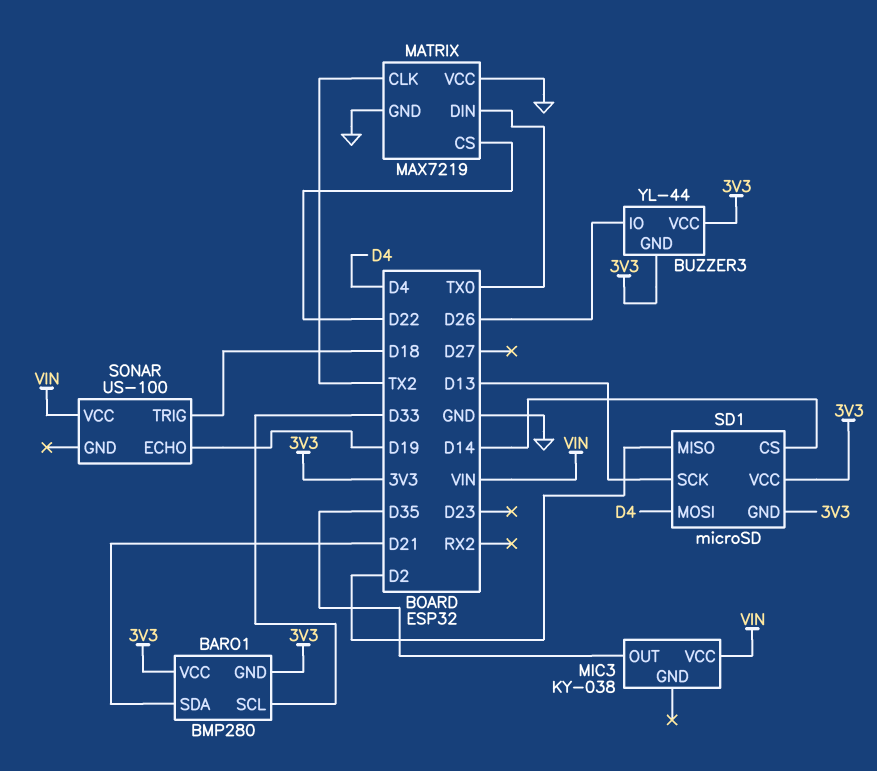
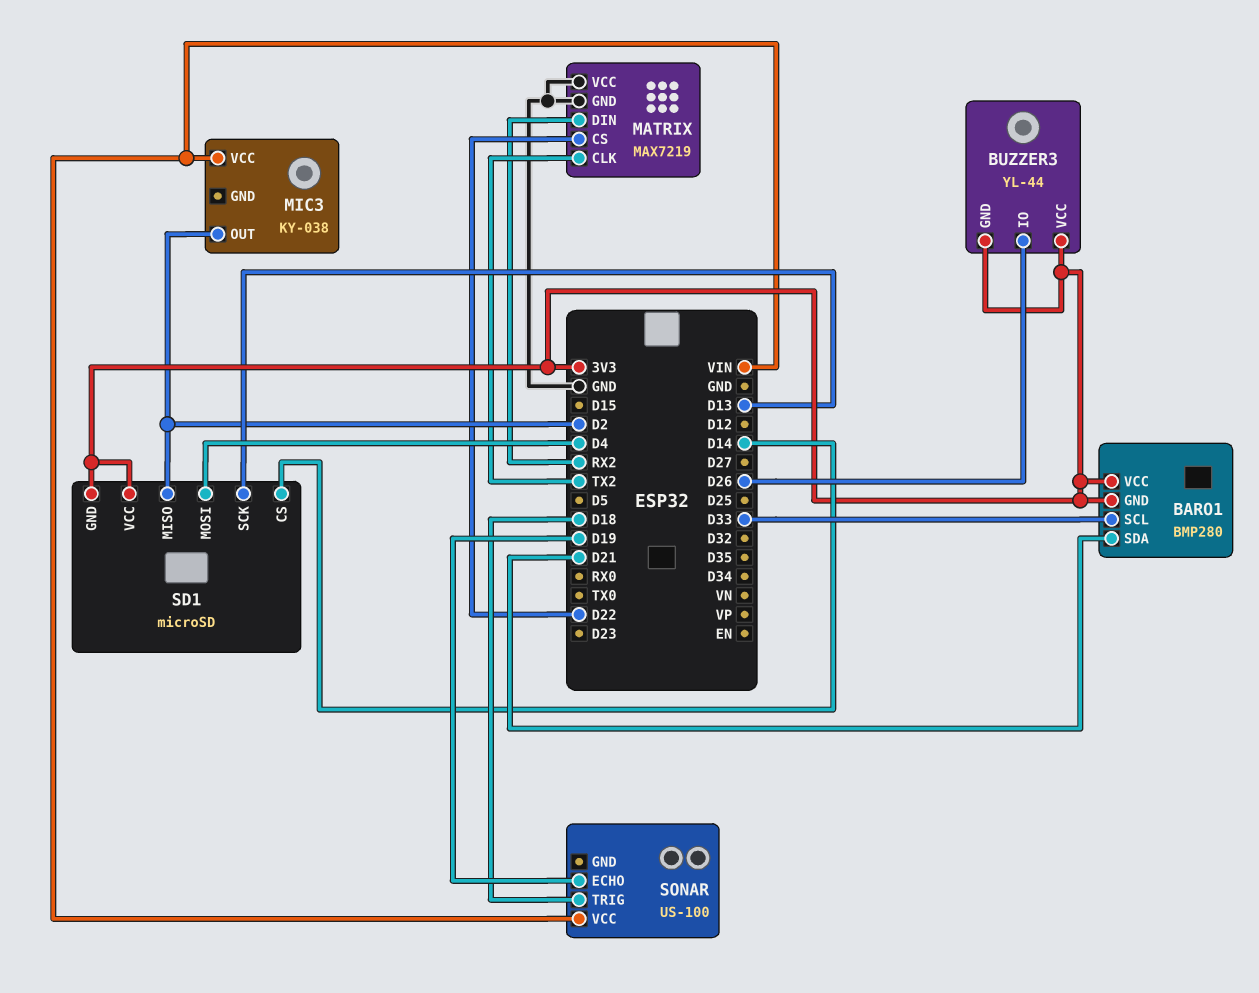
MATRIX pin DIN: TX0 -> RX2
MIC3 pin OUT: D35 -> D2

